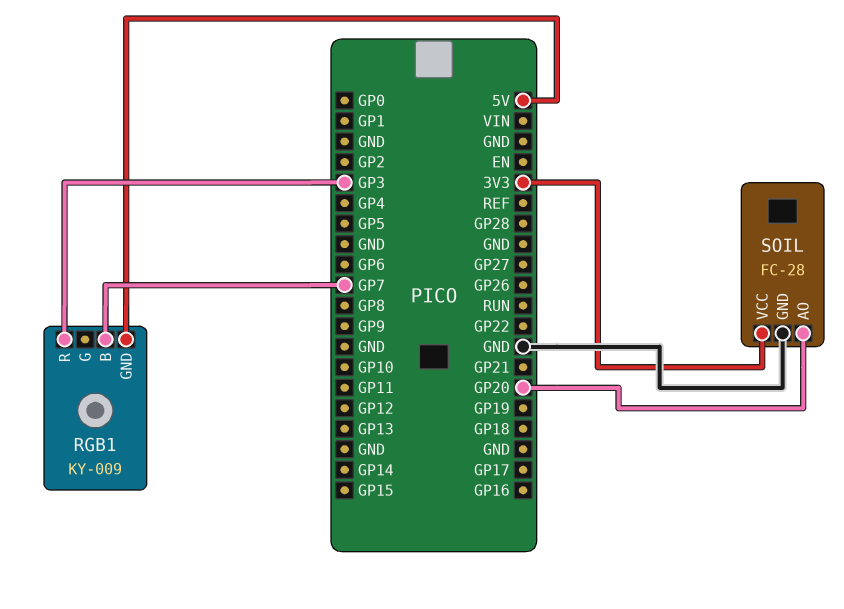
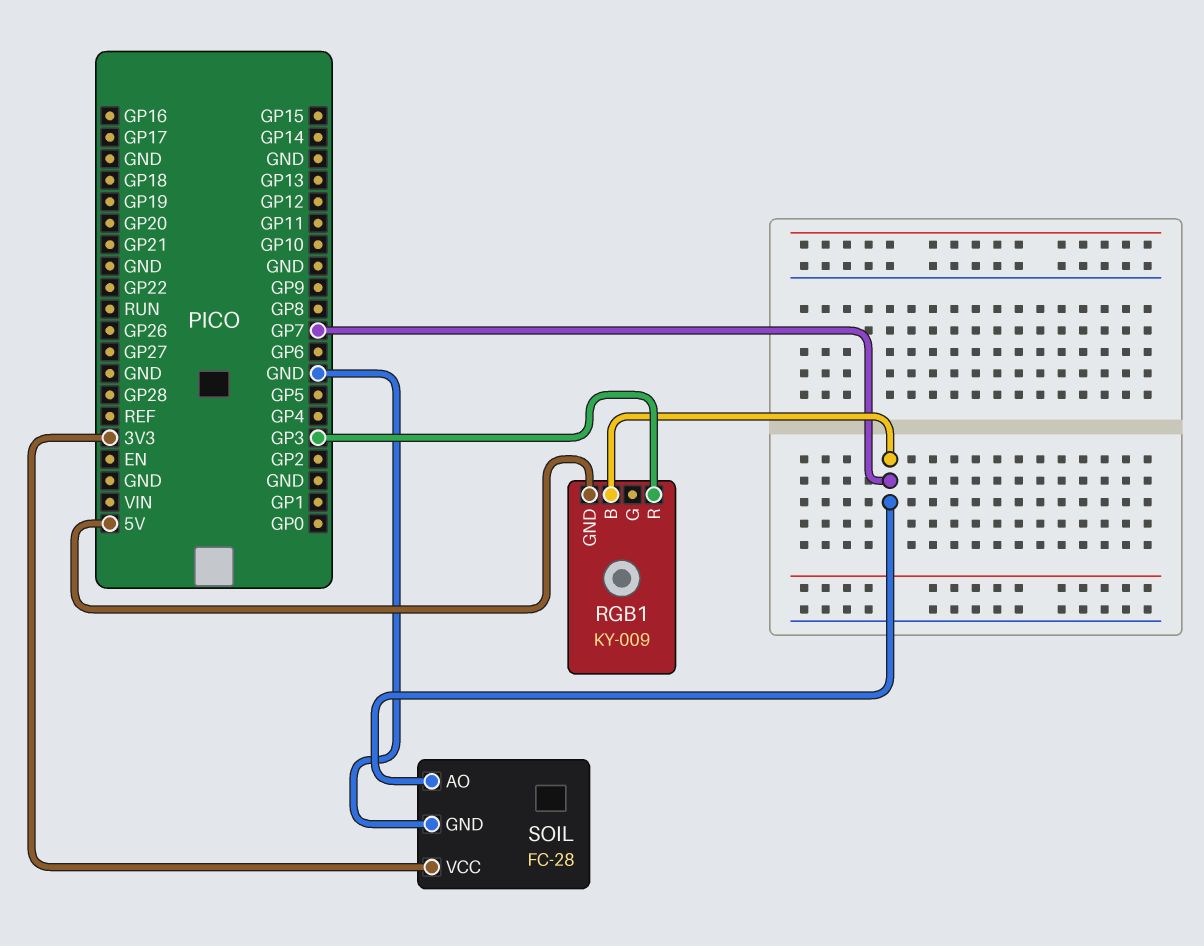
SOIL pin AO: GP20 -> GP7

